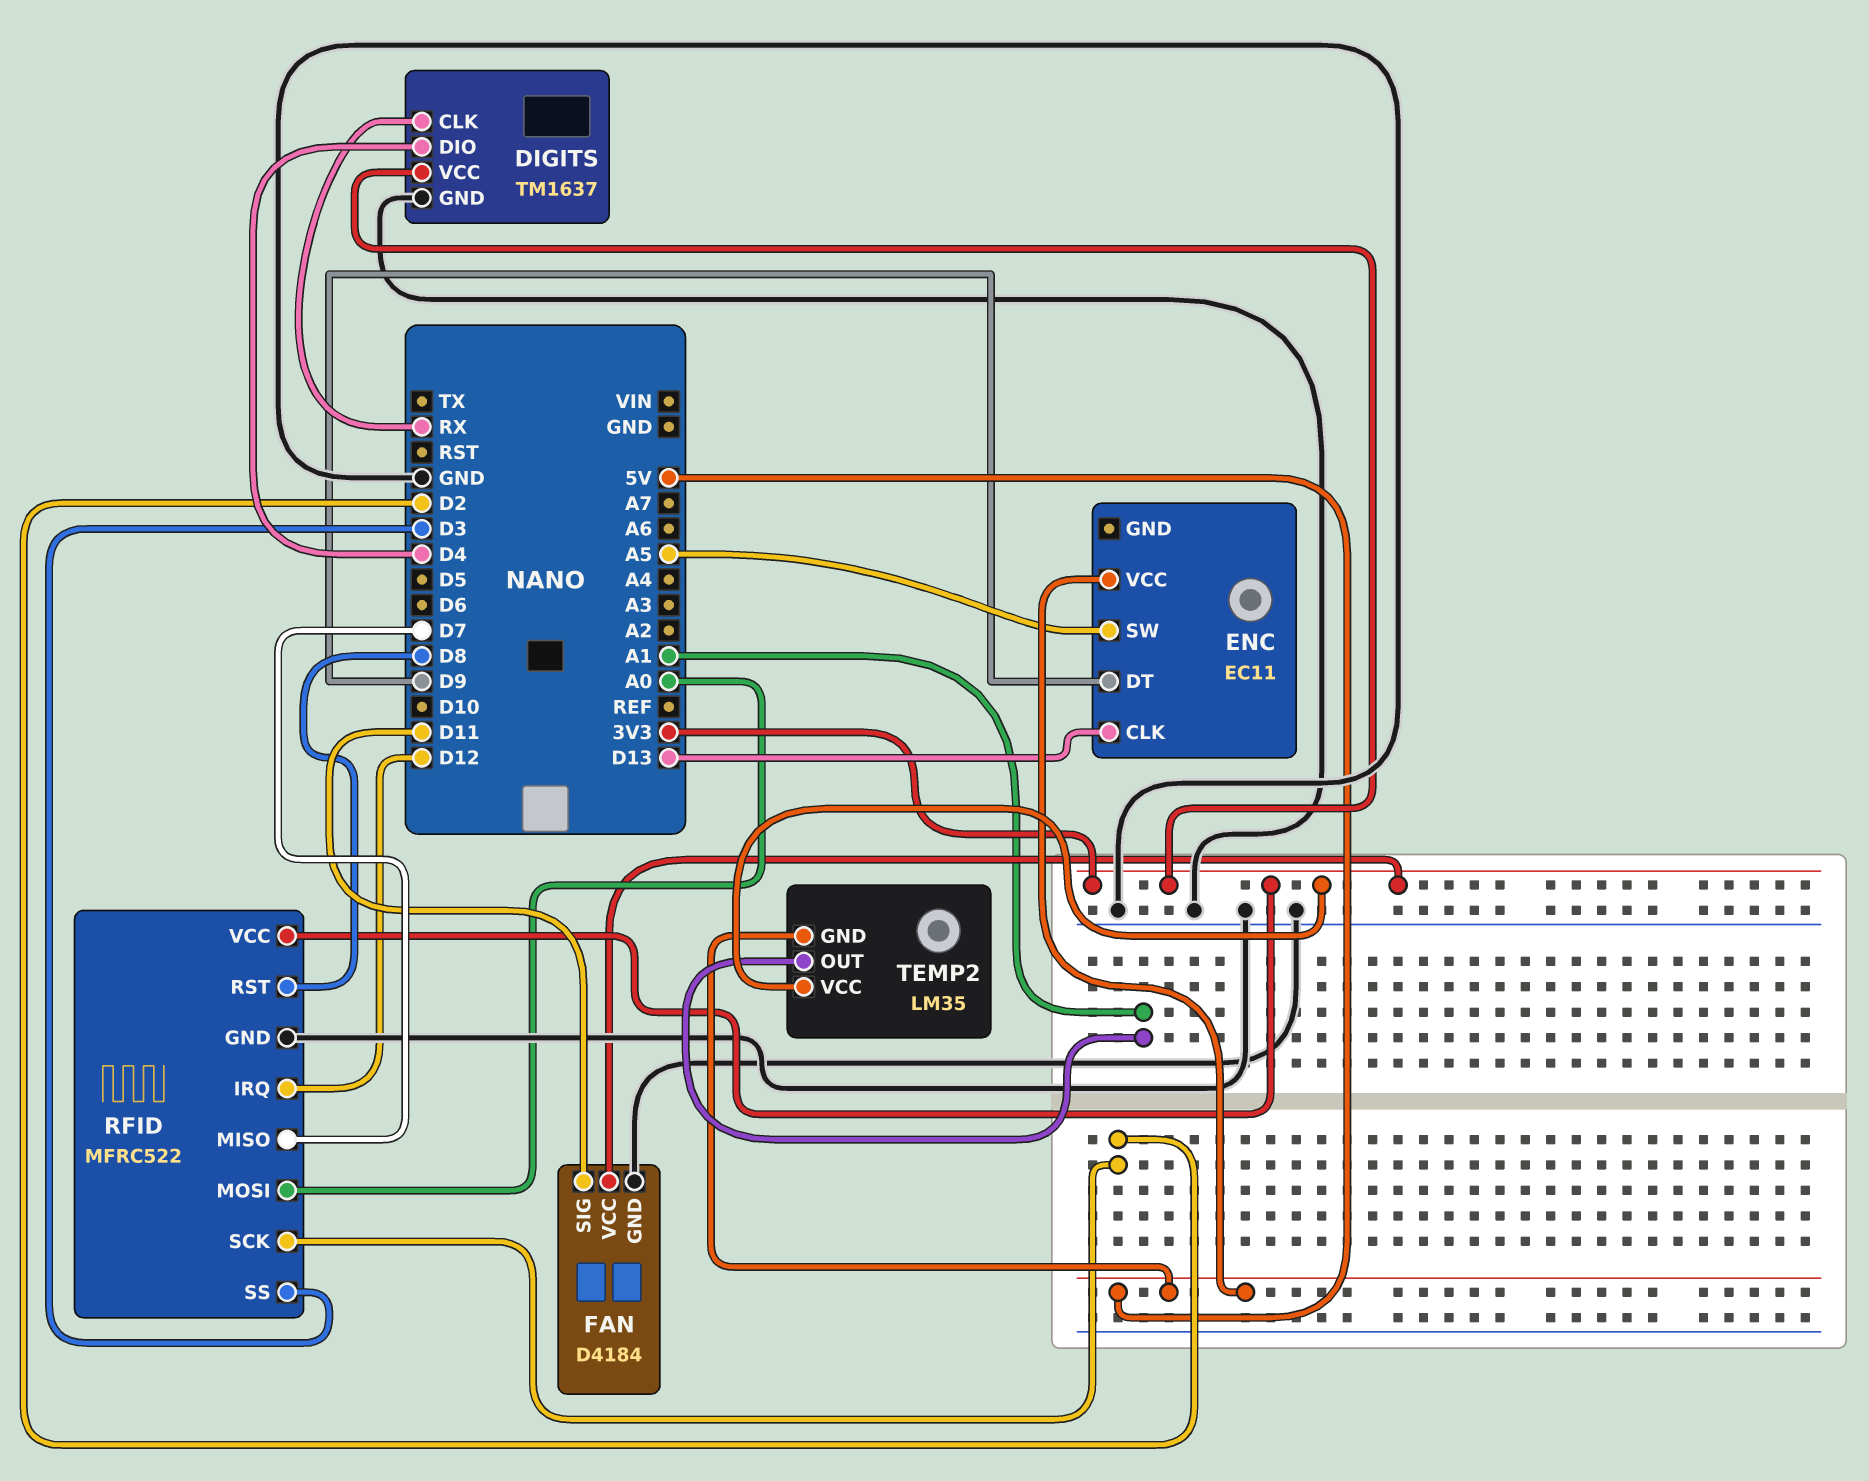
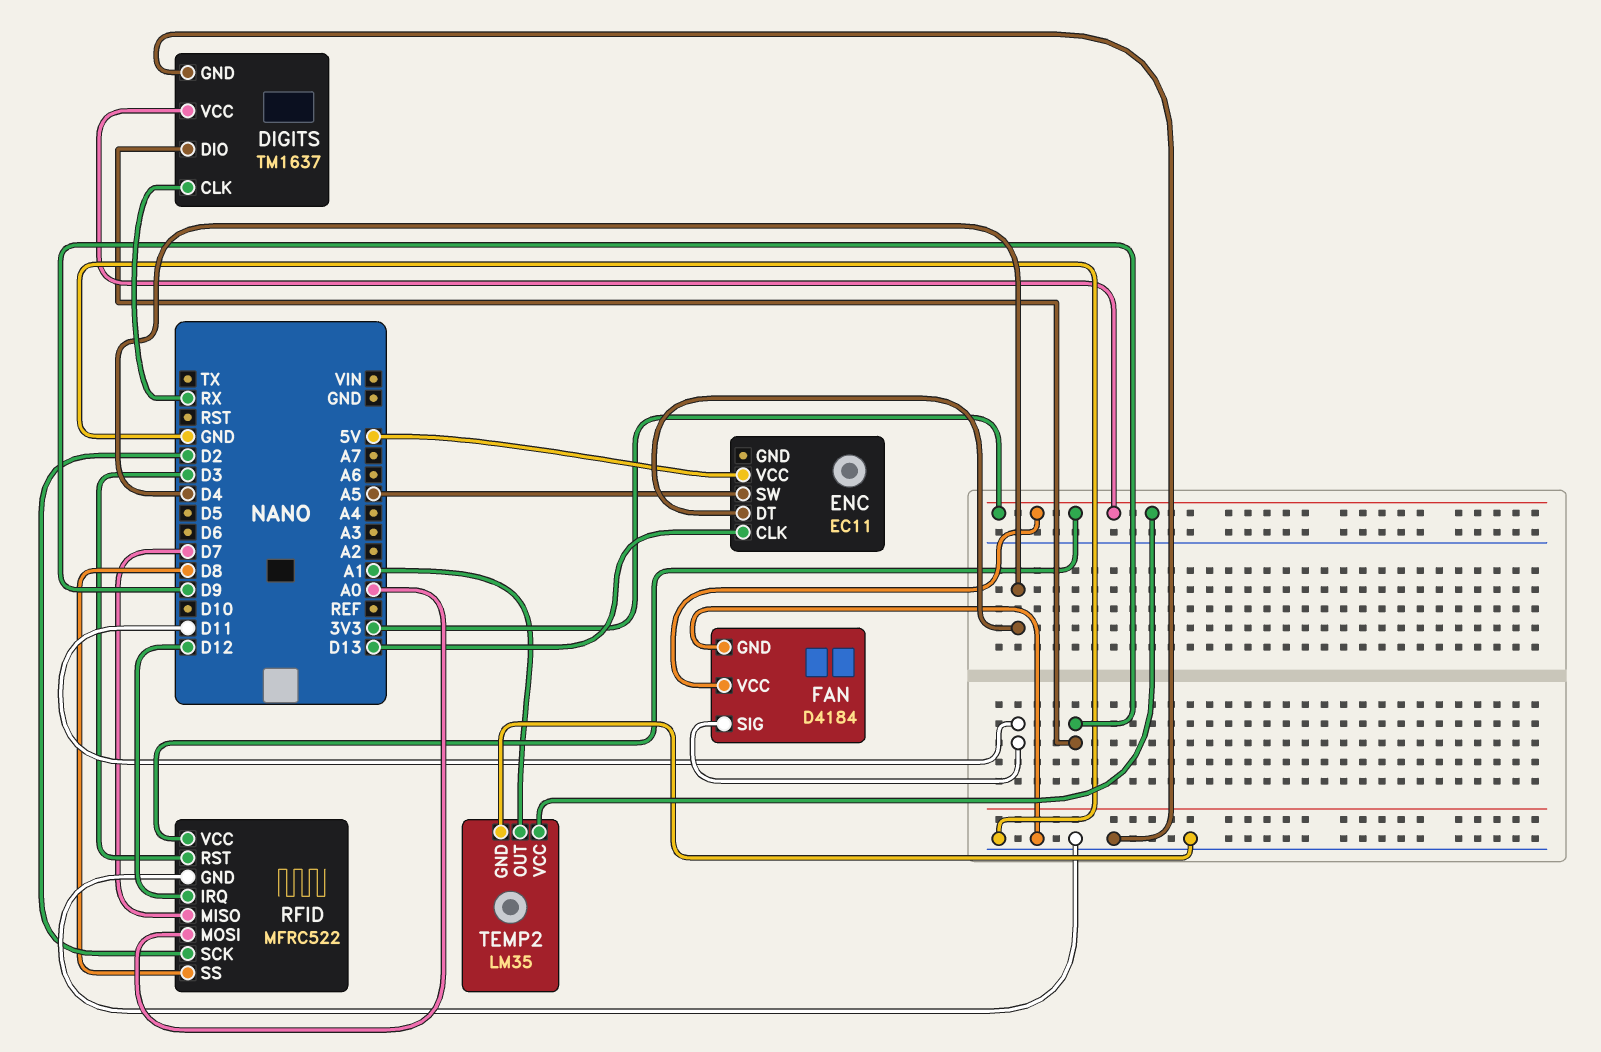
DIGITS pin DIO: D4 -> D9
ENC pin DT: D9 -> D4
RFID pin RST: D8 -> D3
RFID pin SS: D3 -> D8
TEMP2 pin GND: 5V -> GND

